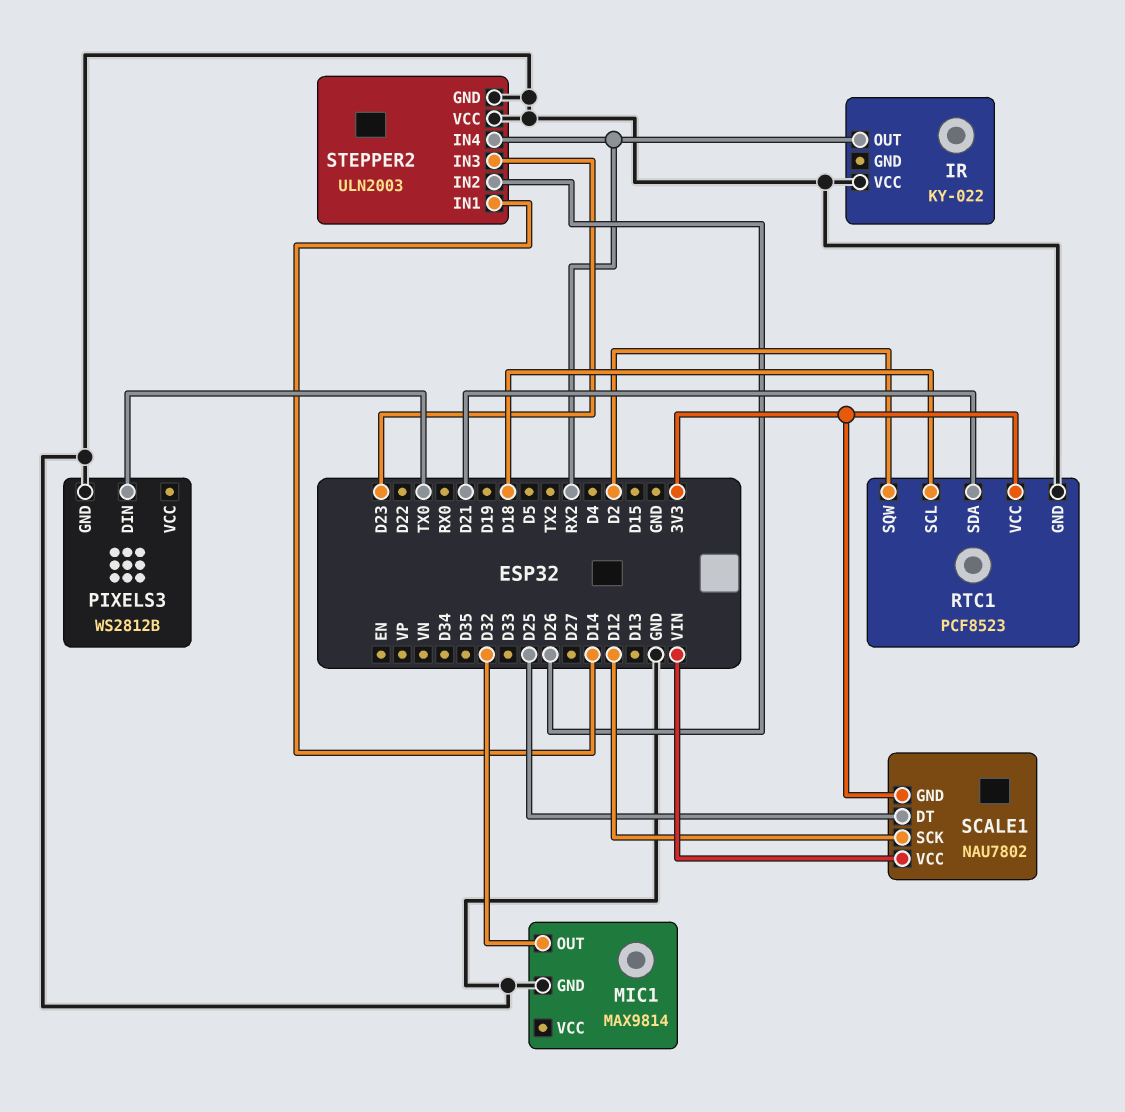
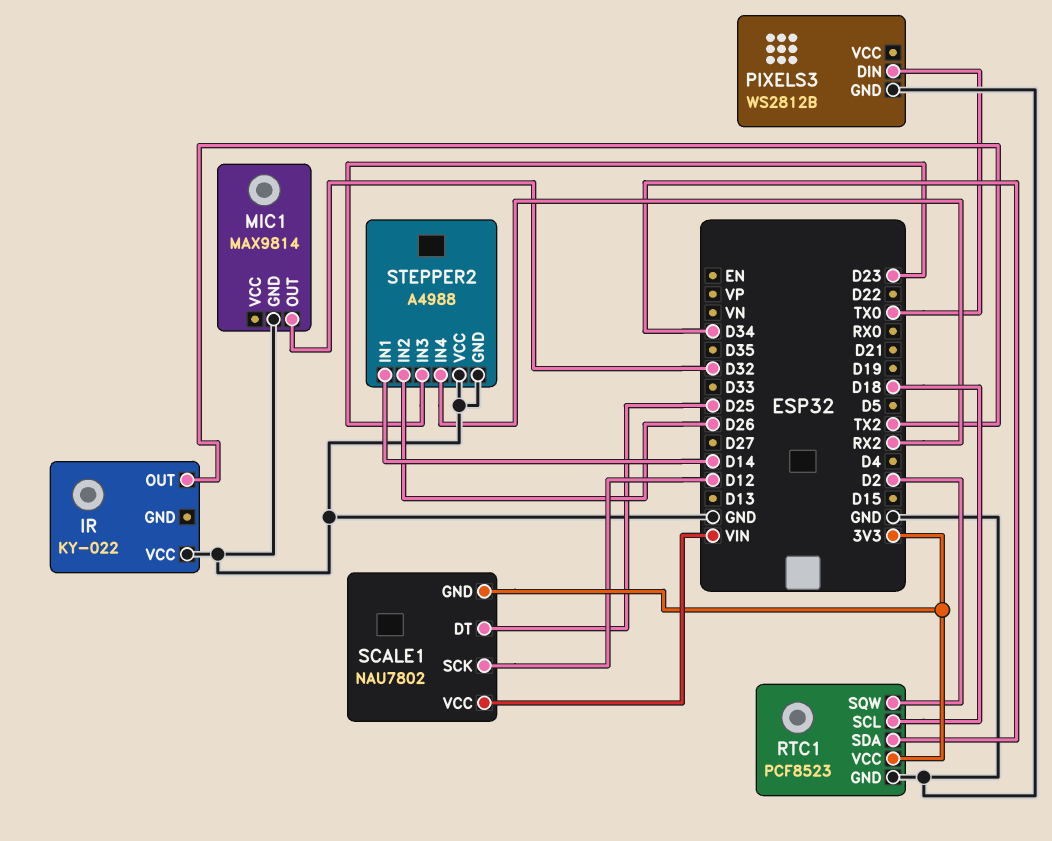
IR pin OUT: RX2 -> TX2
RTC1 pin SDA: D21 -> D34
STEPPER2: ULN2003 -> A4988

